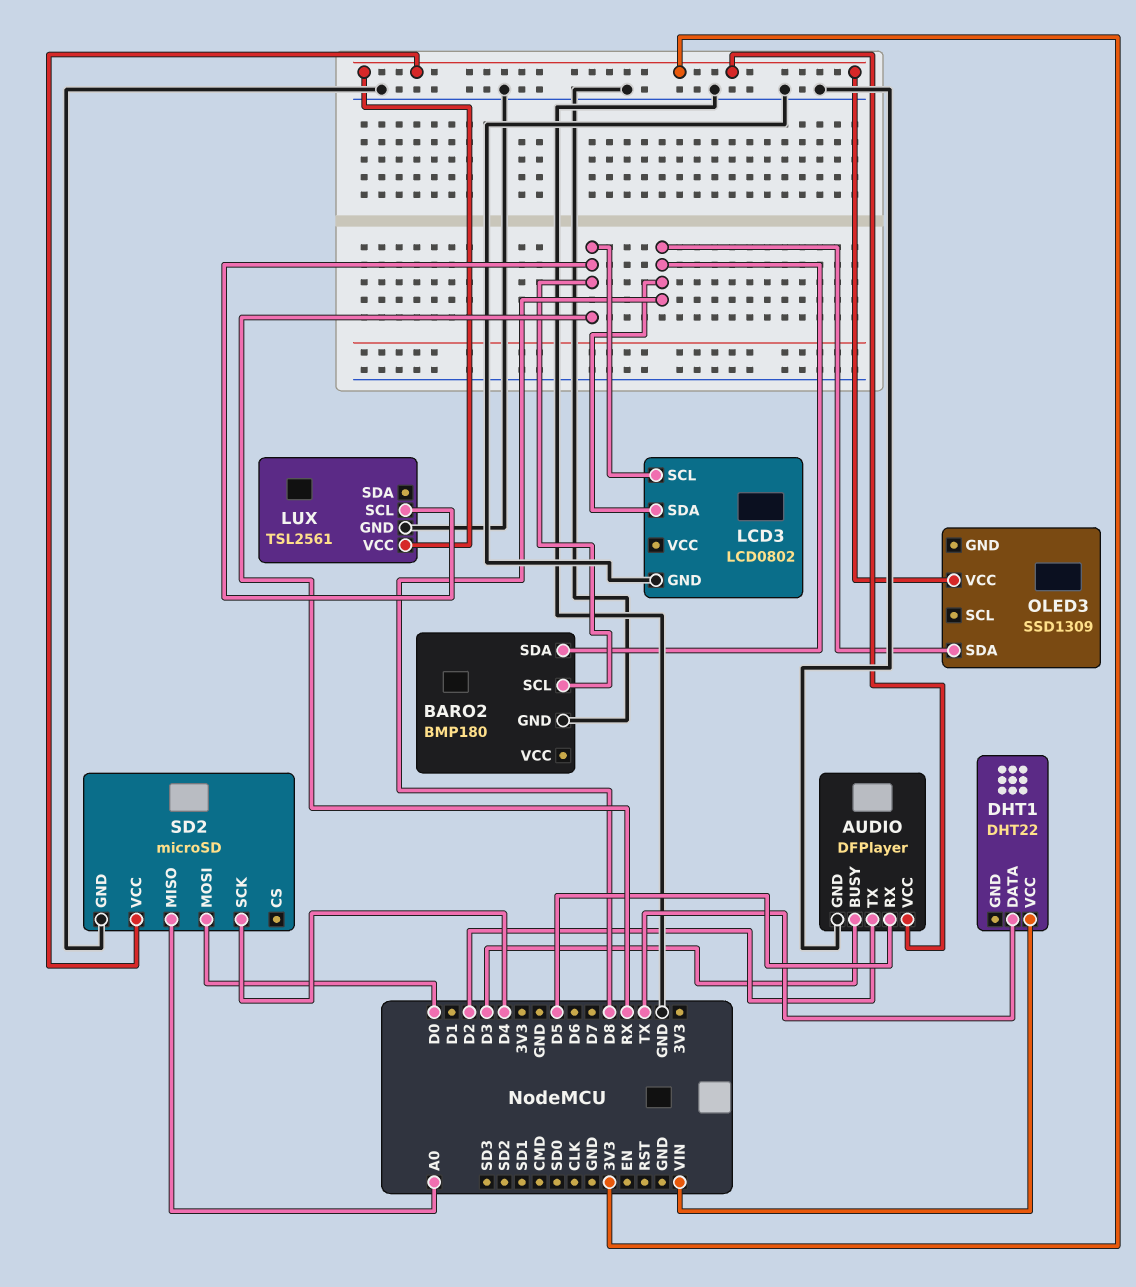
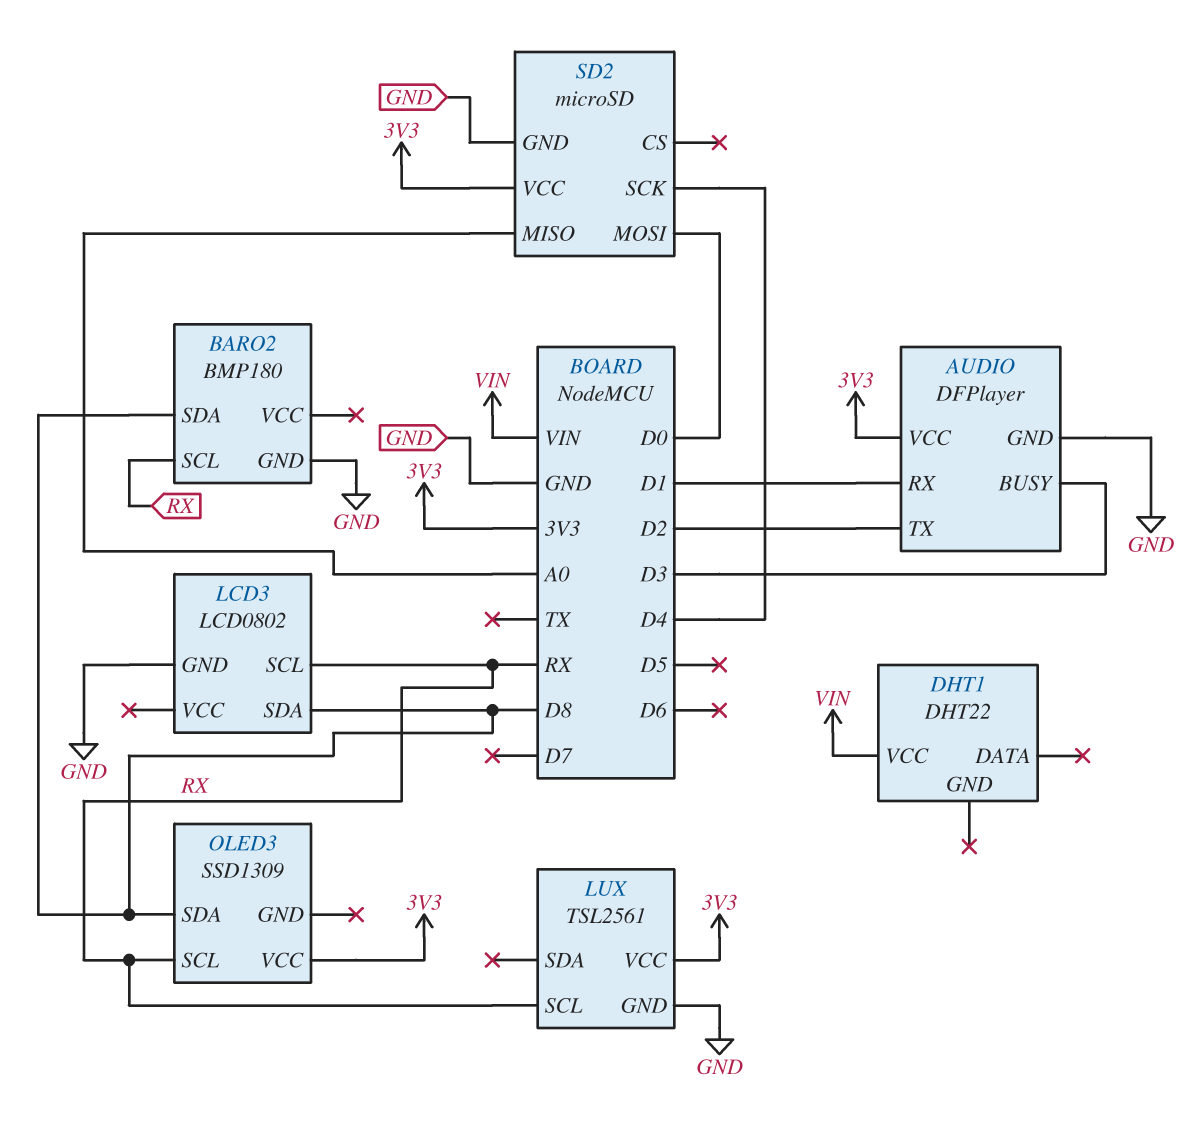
AUDIO pin RX: D5 -> D1
DHT1 pin DATA: TX -> none
OLED3 pin SCL: none -> RX

